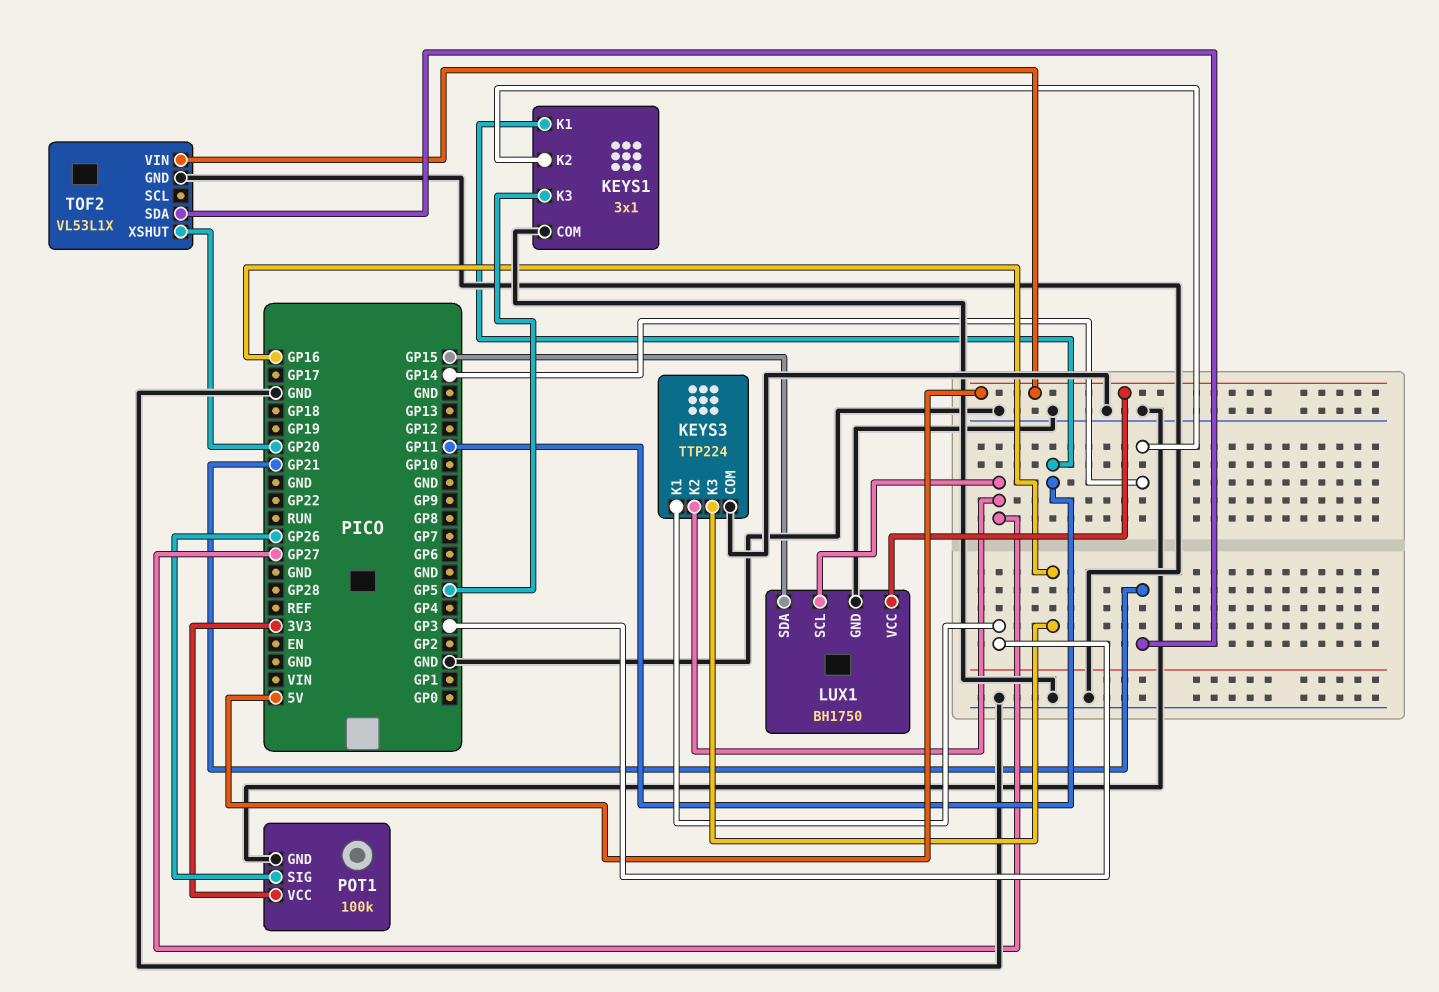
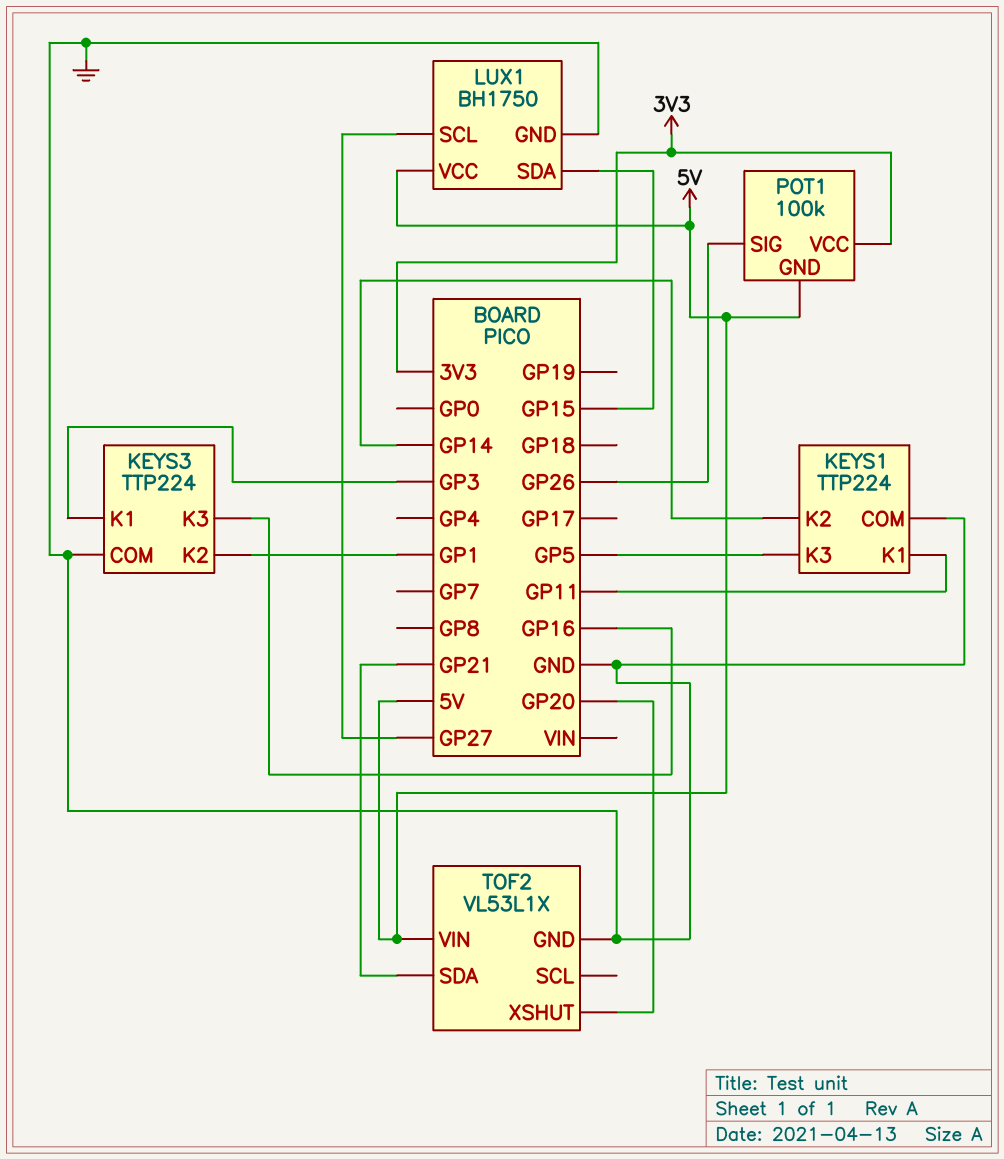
KEYS1: 3x1 -> TTP224
KEYS3 pin K2: GP27 -> GP1
POT1 pin GND: GND -> 5V

